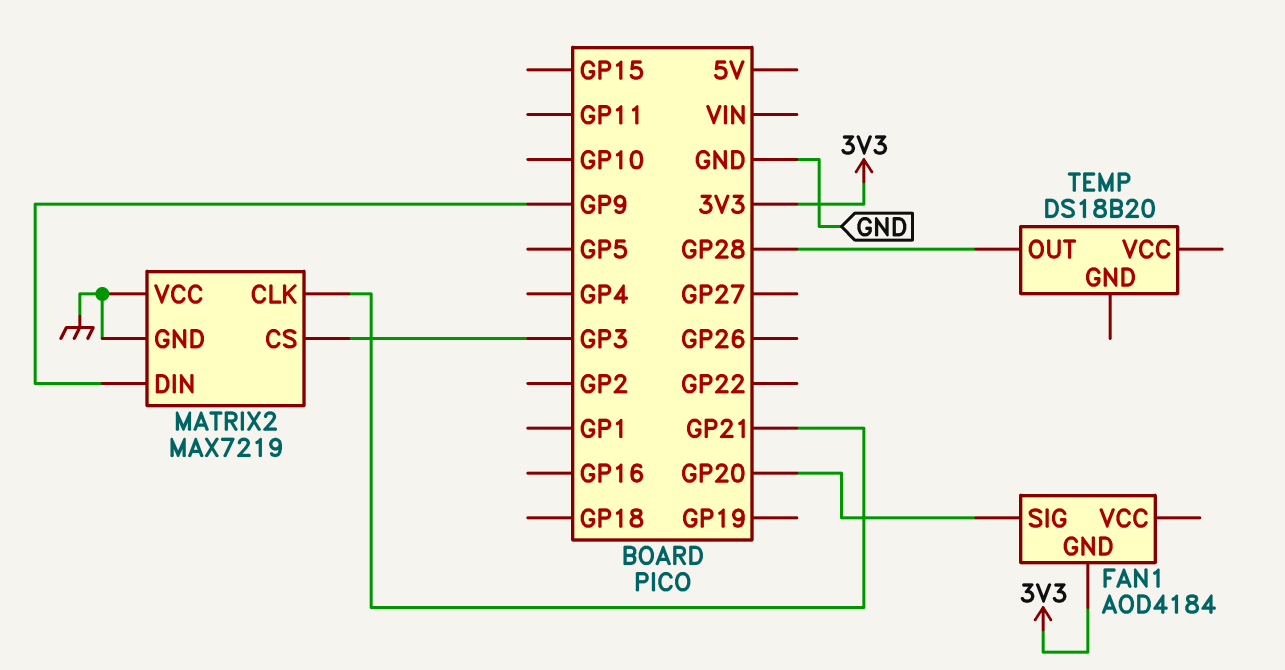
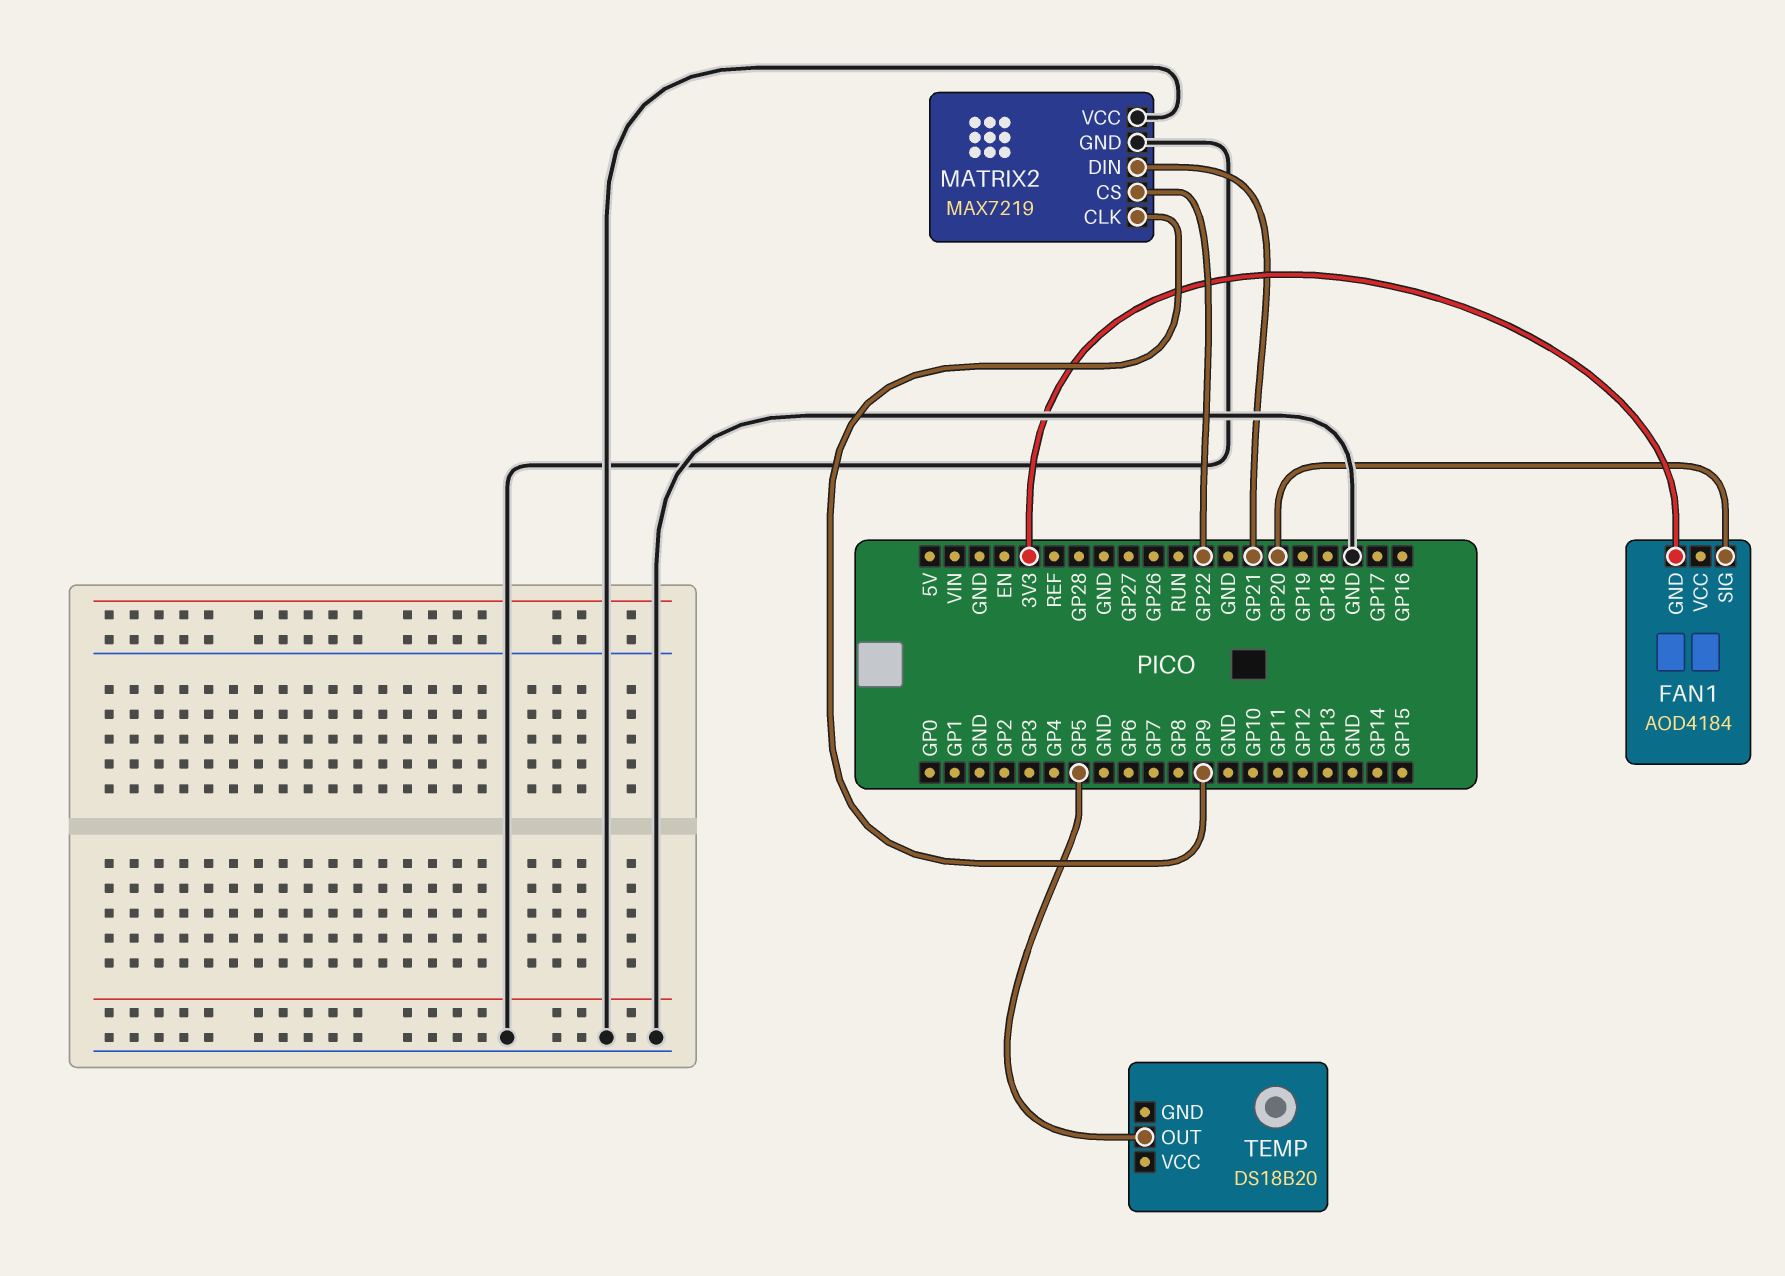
MATRIX2 pin CLK: GP21 -> GP9
MATRIX2 pin CS: GP3 -> GP22
MATRIX2 pin DIN: GP9 -> GP21
TEMP pin OUT: GP28 -> GP5

